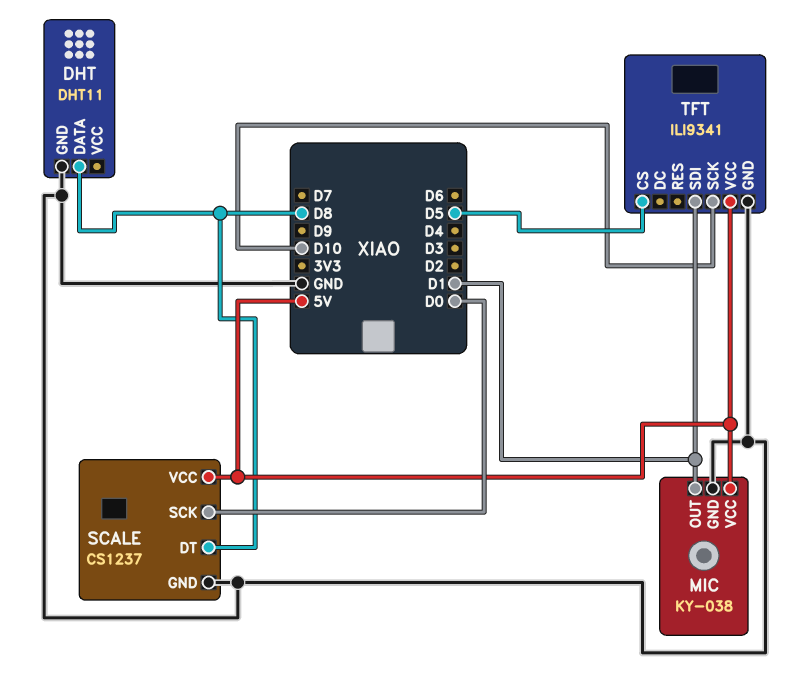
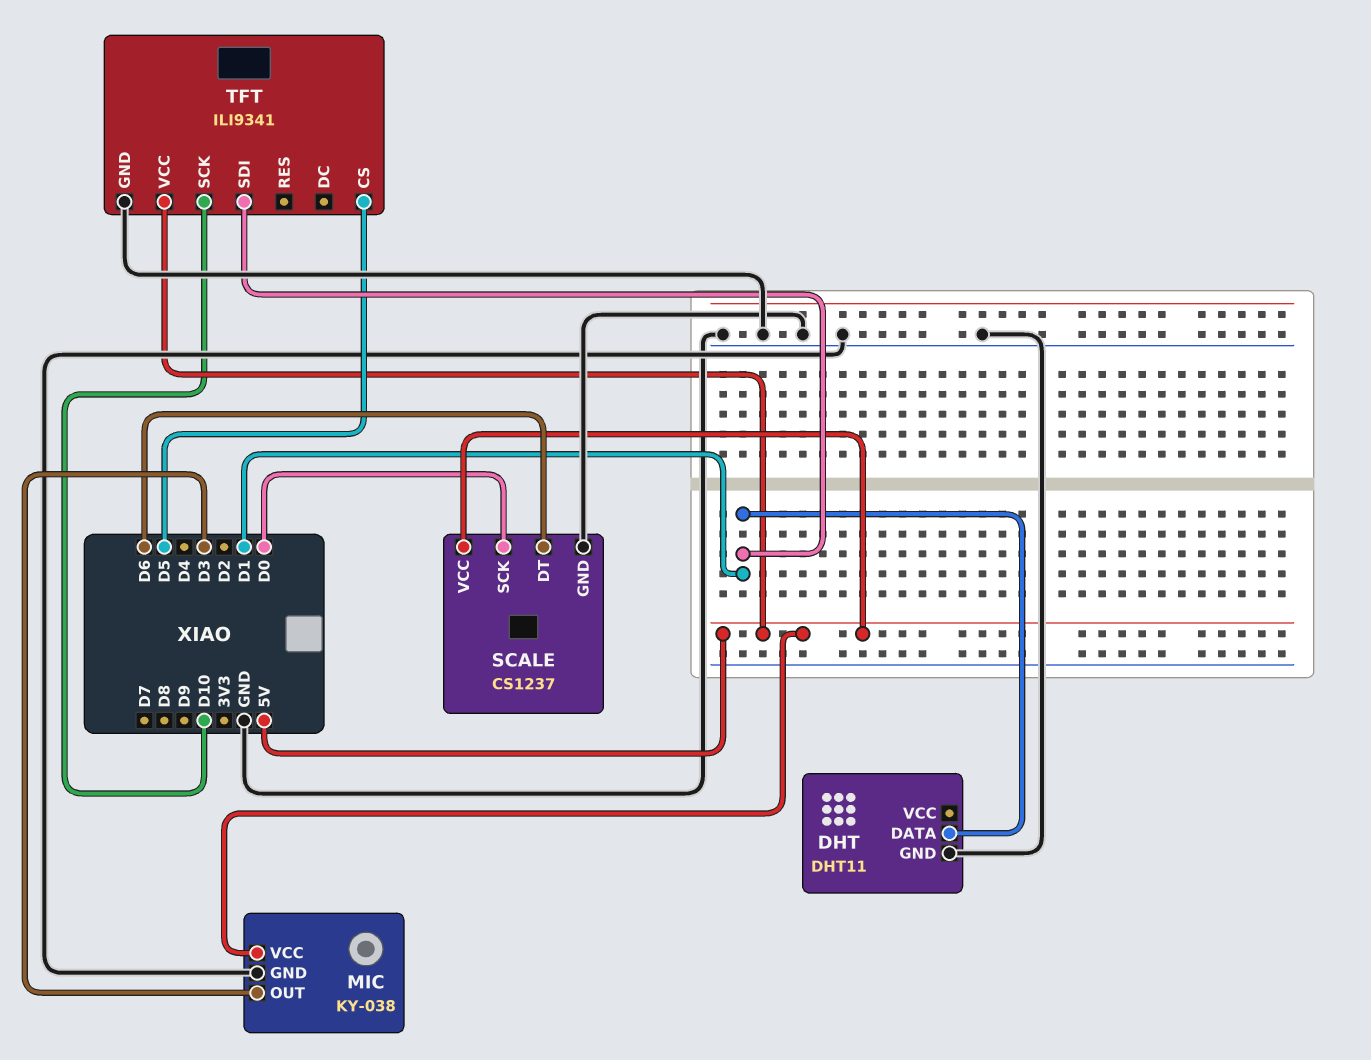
DHT pin DATA: D8 -> D1
MIC pin OUT: D1 -> D3
SCALE pin DT: D8 -> D6

